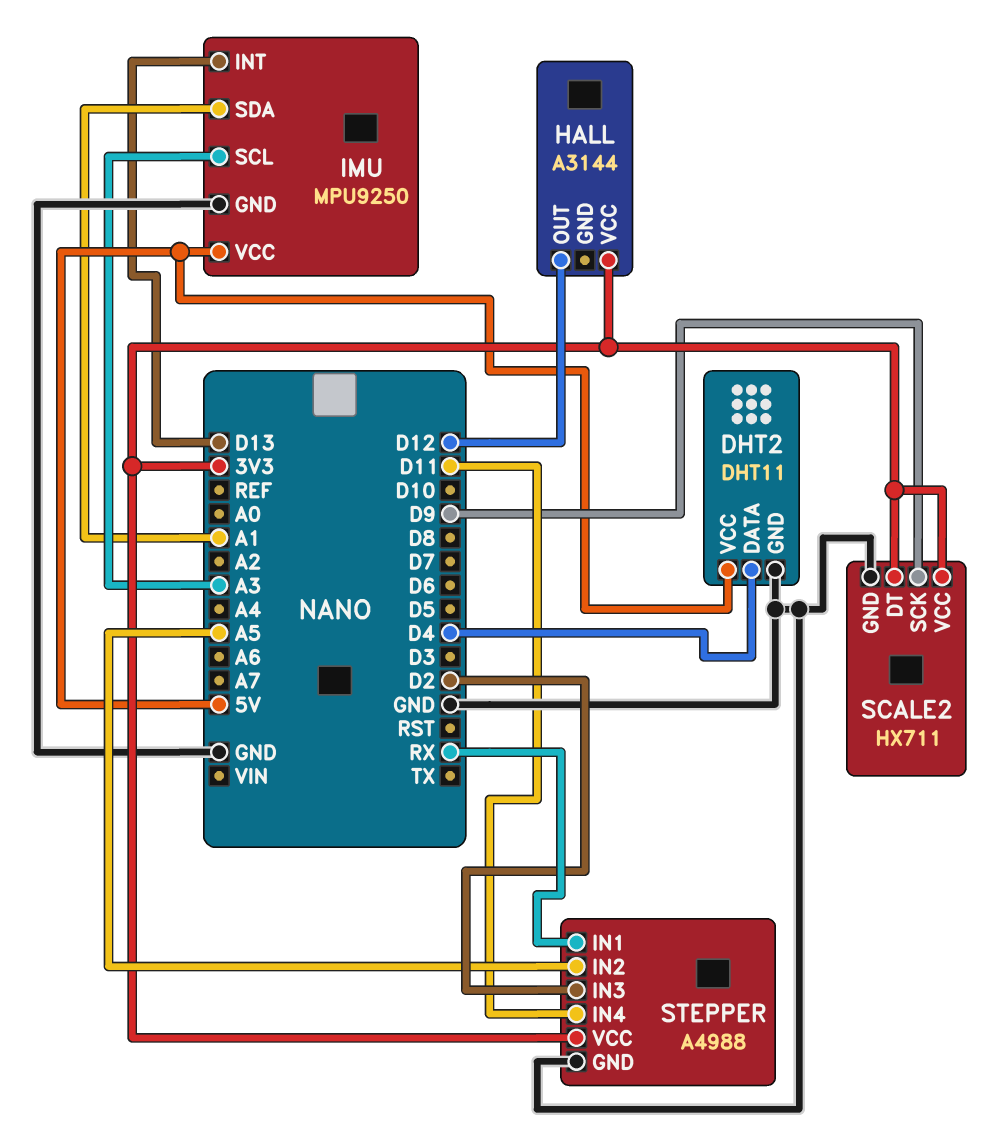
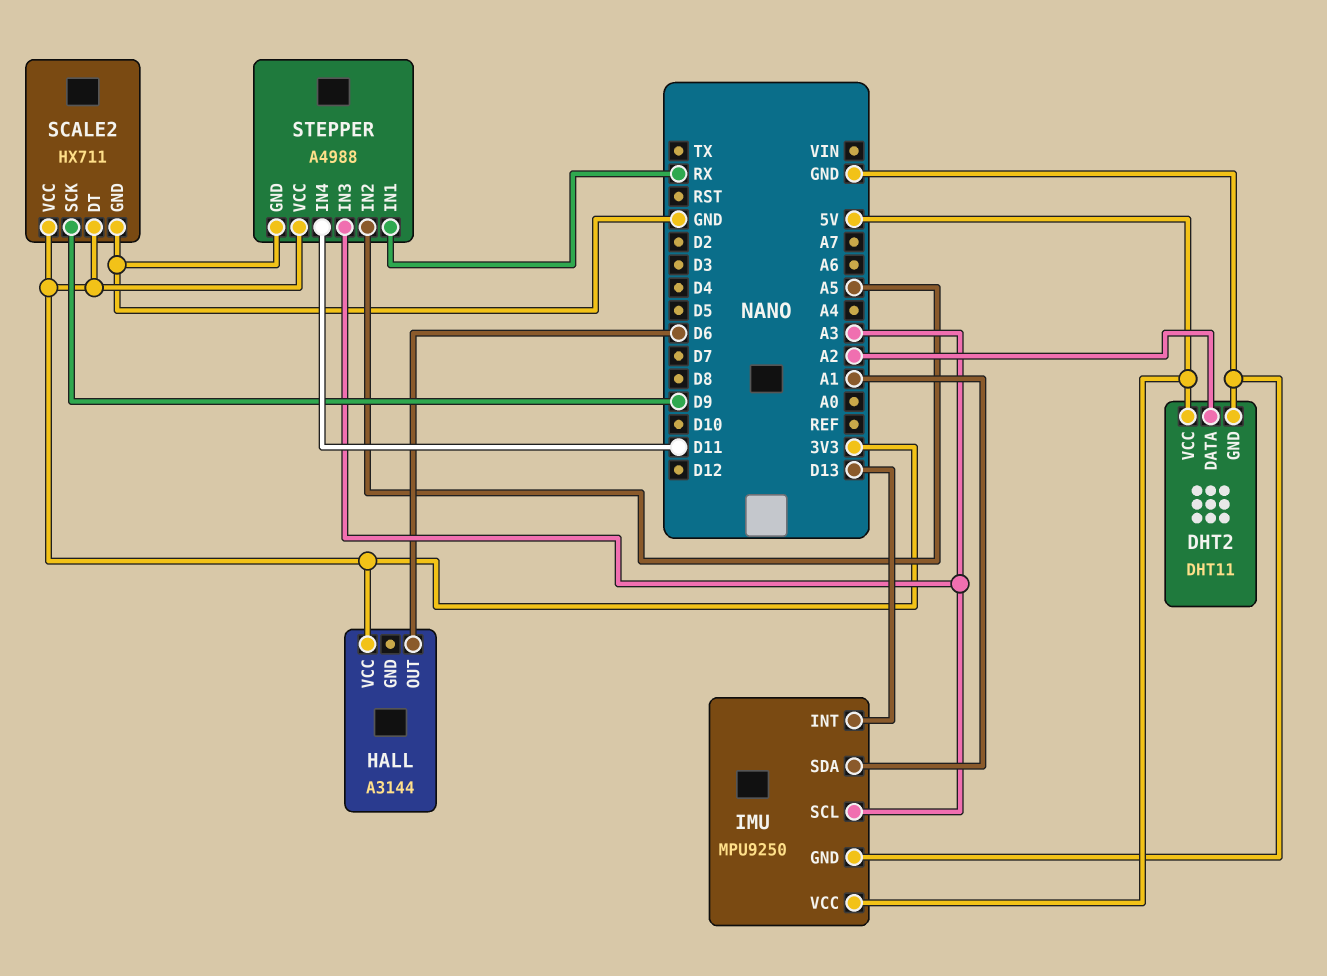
DHT2 pin DATA: D4 -> A2
HALL pin OUT: D12 -> D6
STEPPER pin IN3: D2 -> A3

